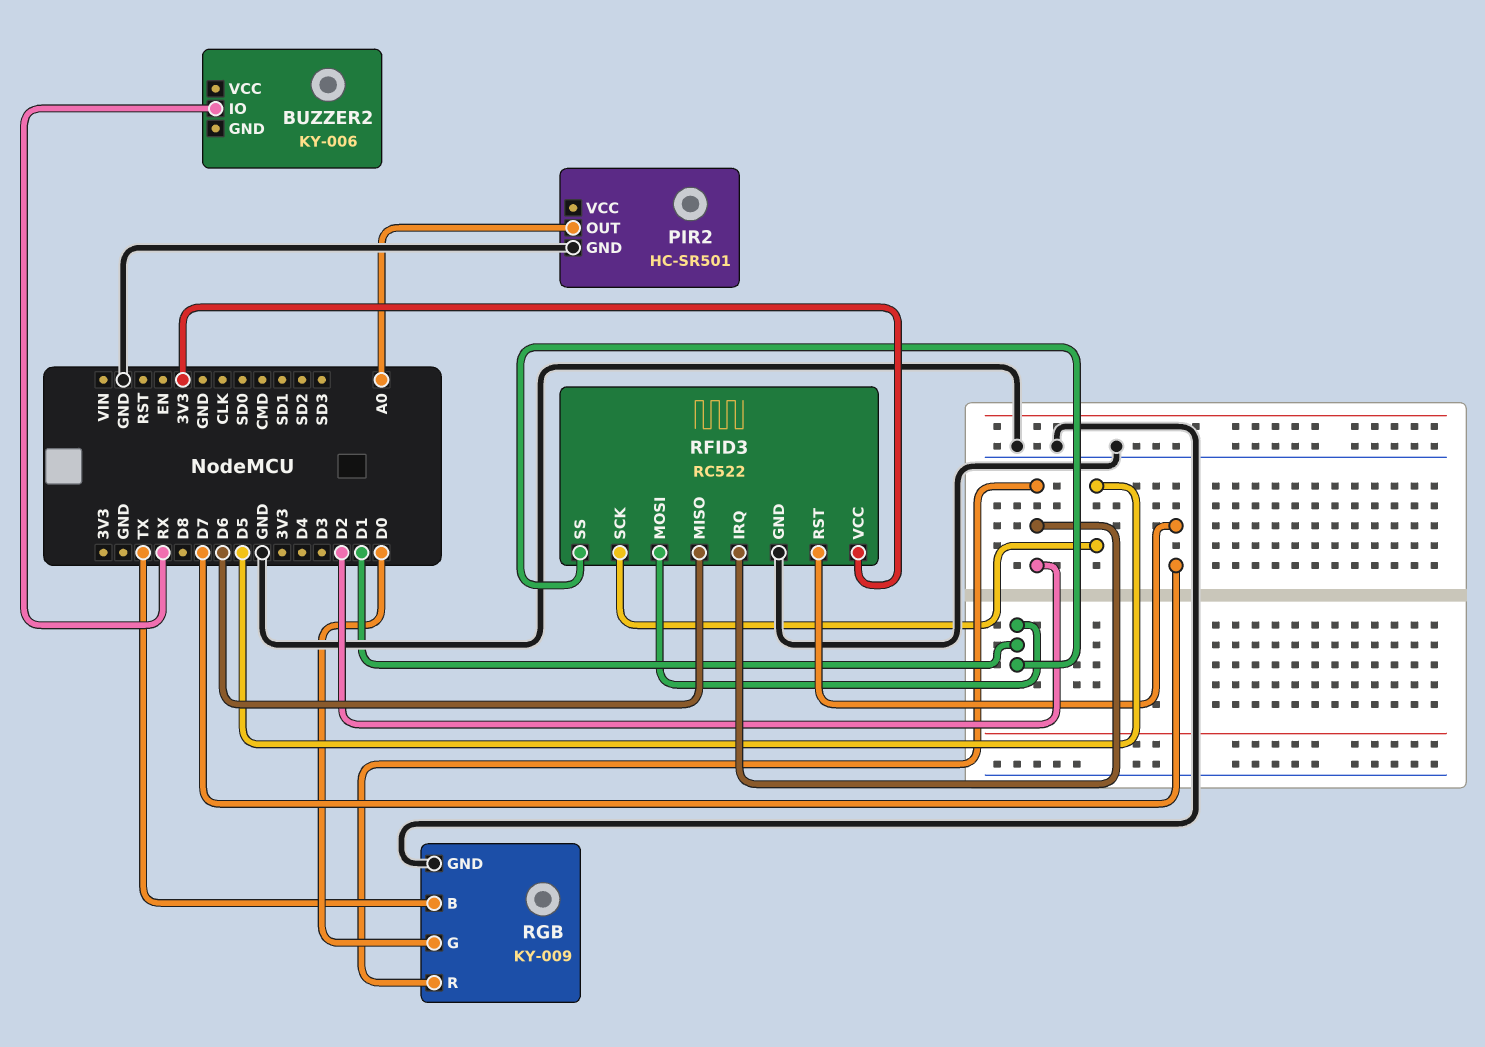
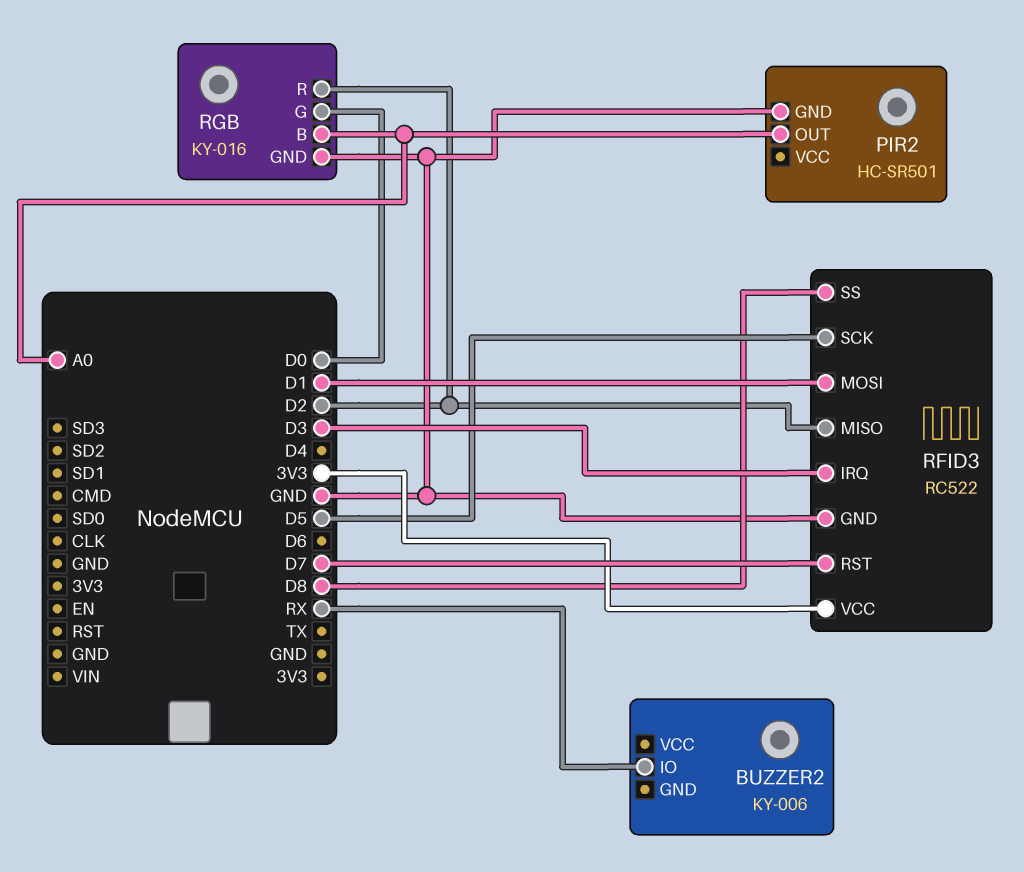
RFID3 pin IRQ: D2 -> D3
RFID3 pin MISO: D6 -> D2
RFID3 pin SS: D1 -> D8
RGB: KY-009 -> KY-016
RGB pin B: TX -> A0

